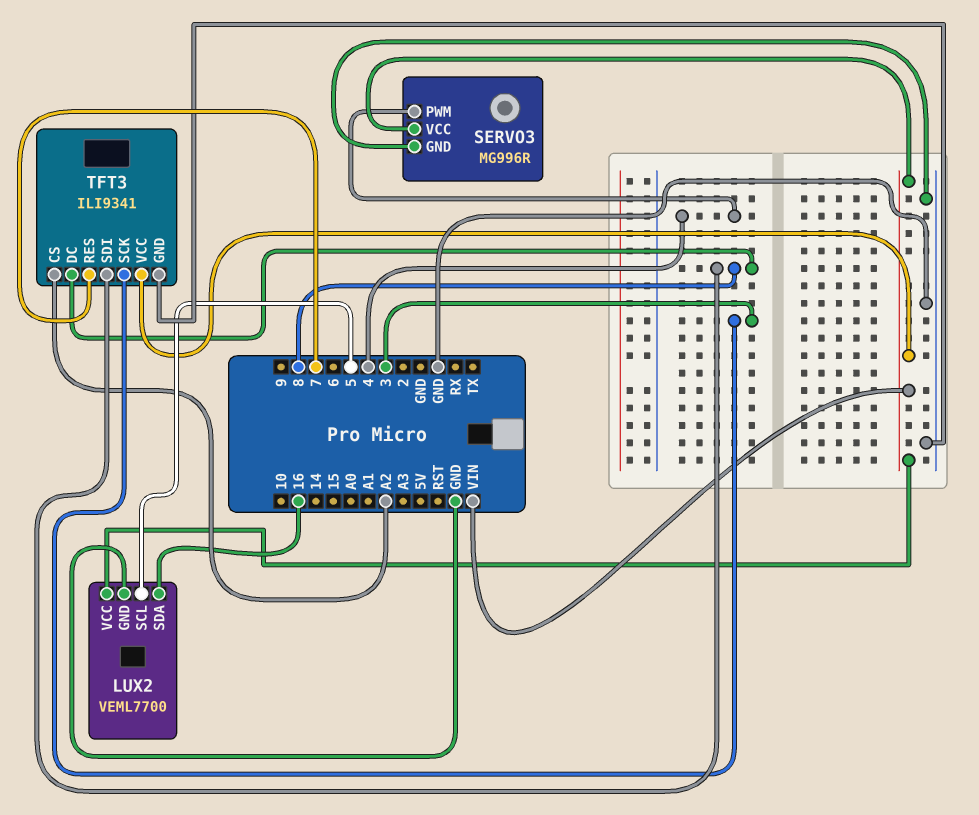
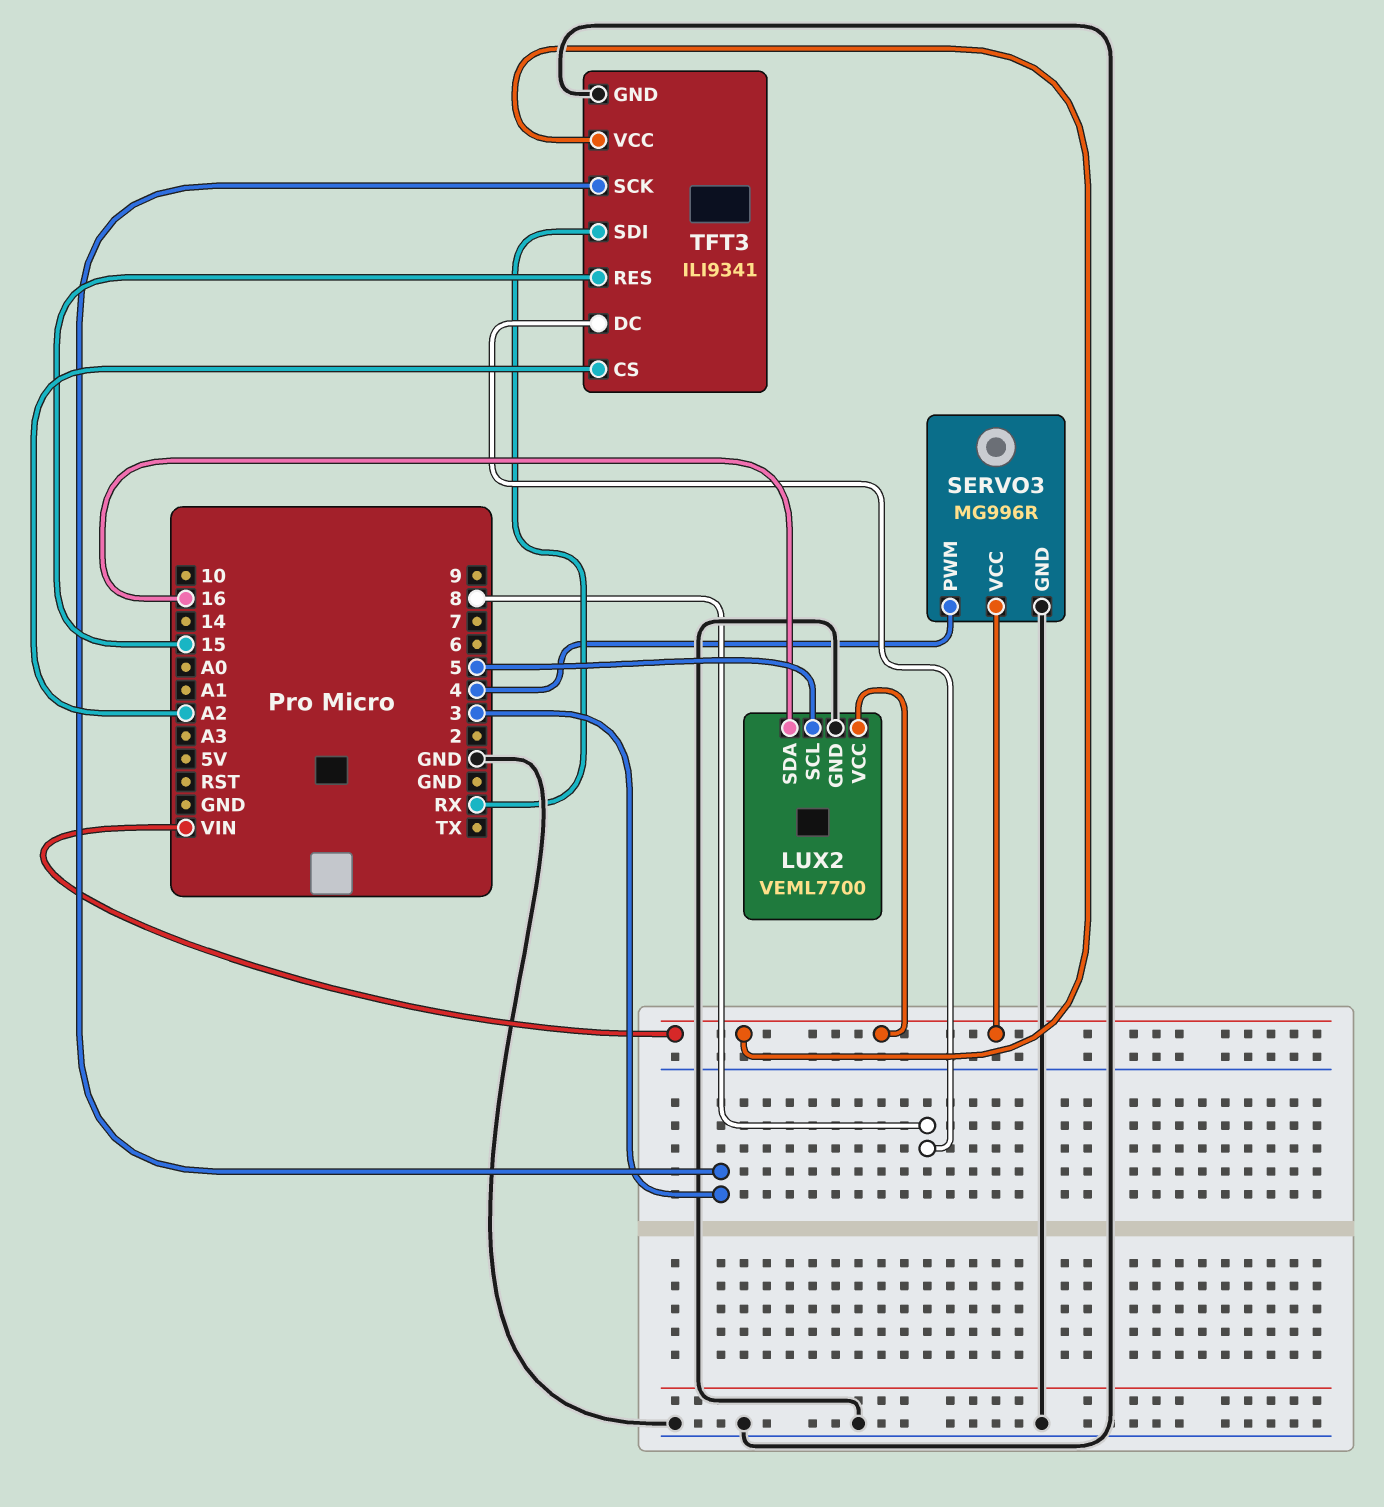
TFT3 pin RES: 7 -> 15
TFT3 pin SDI: 8 -> RX

